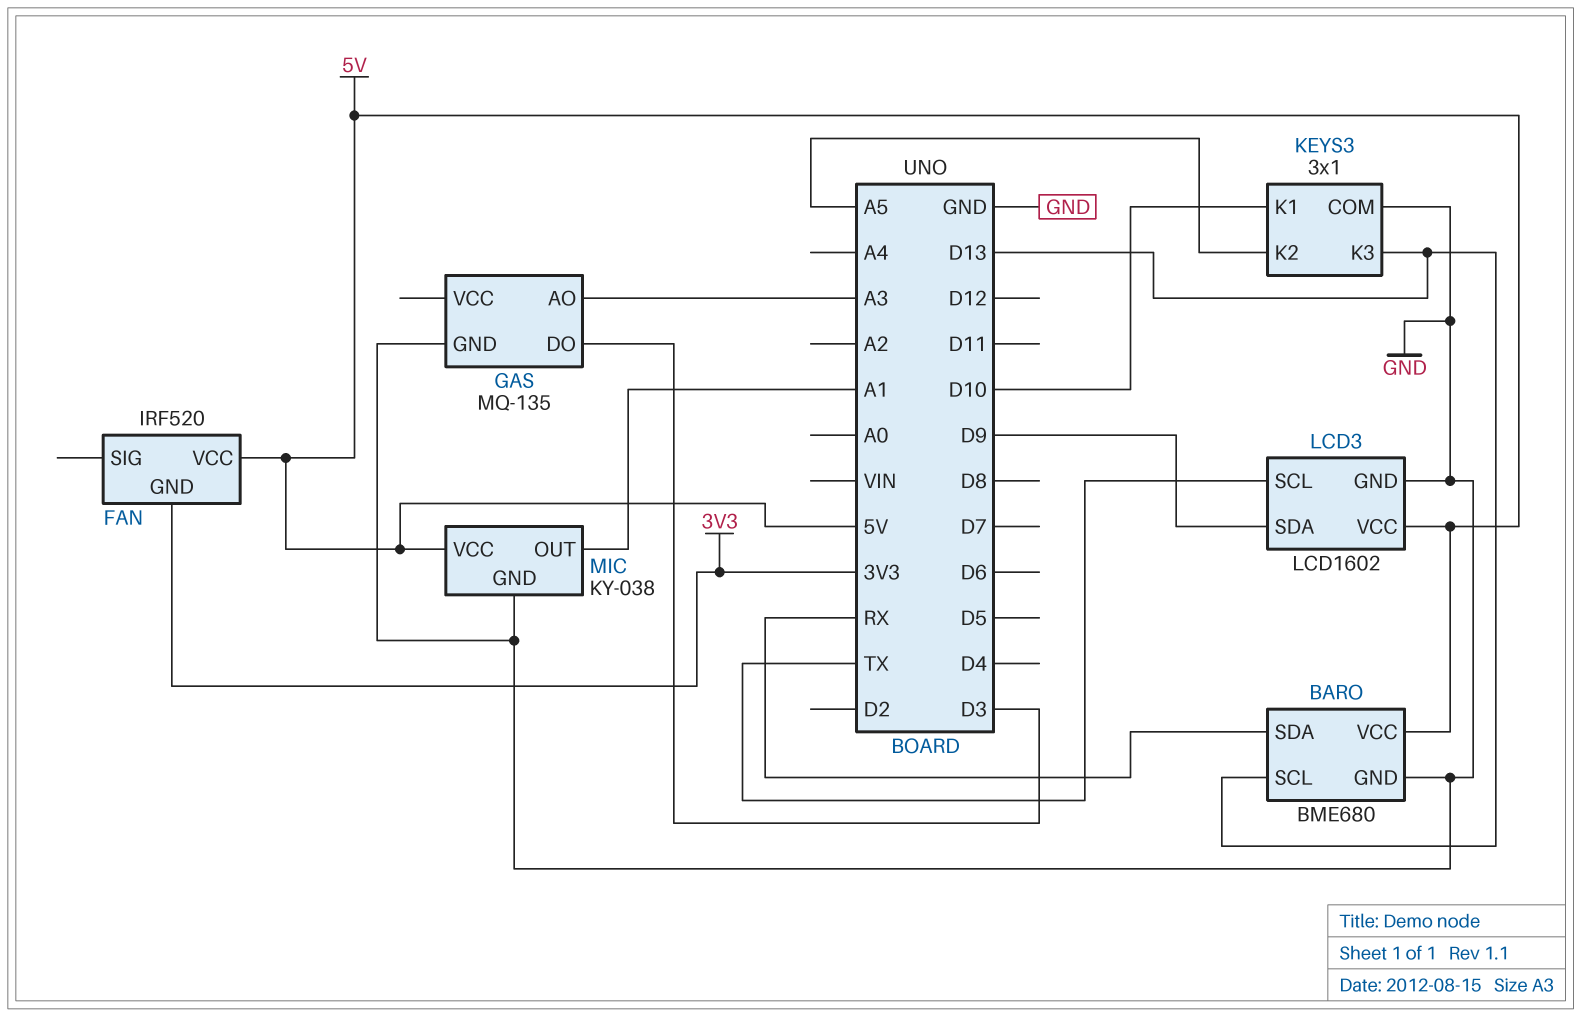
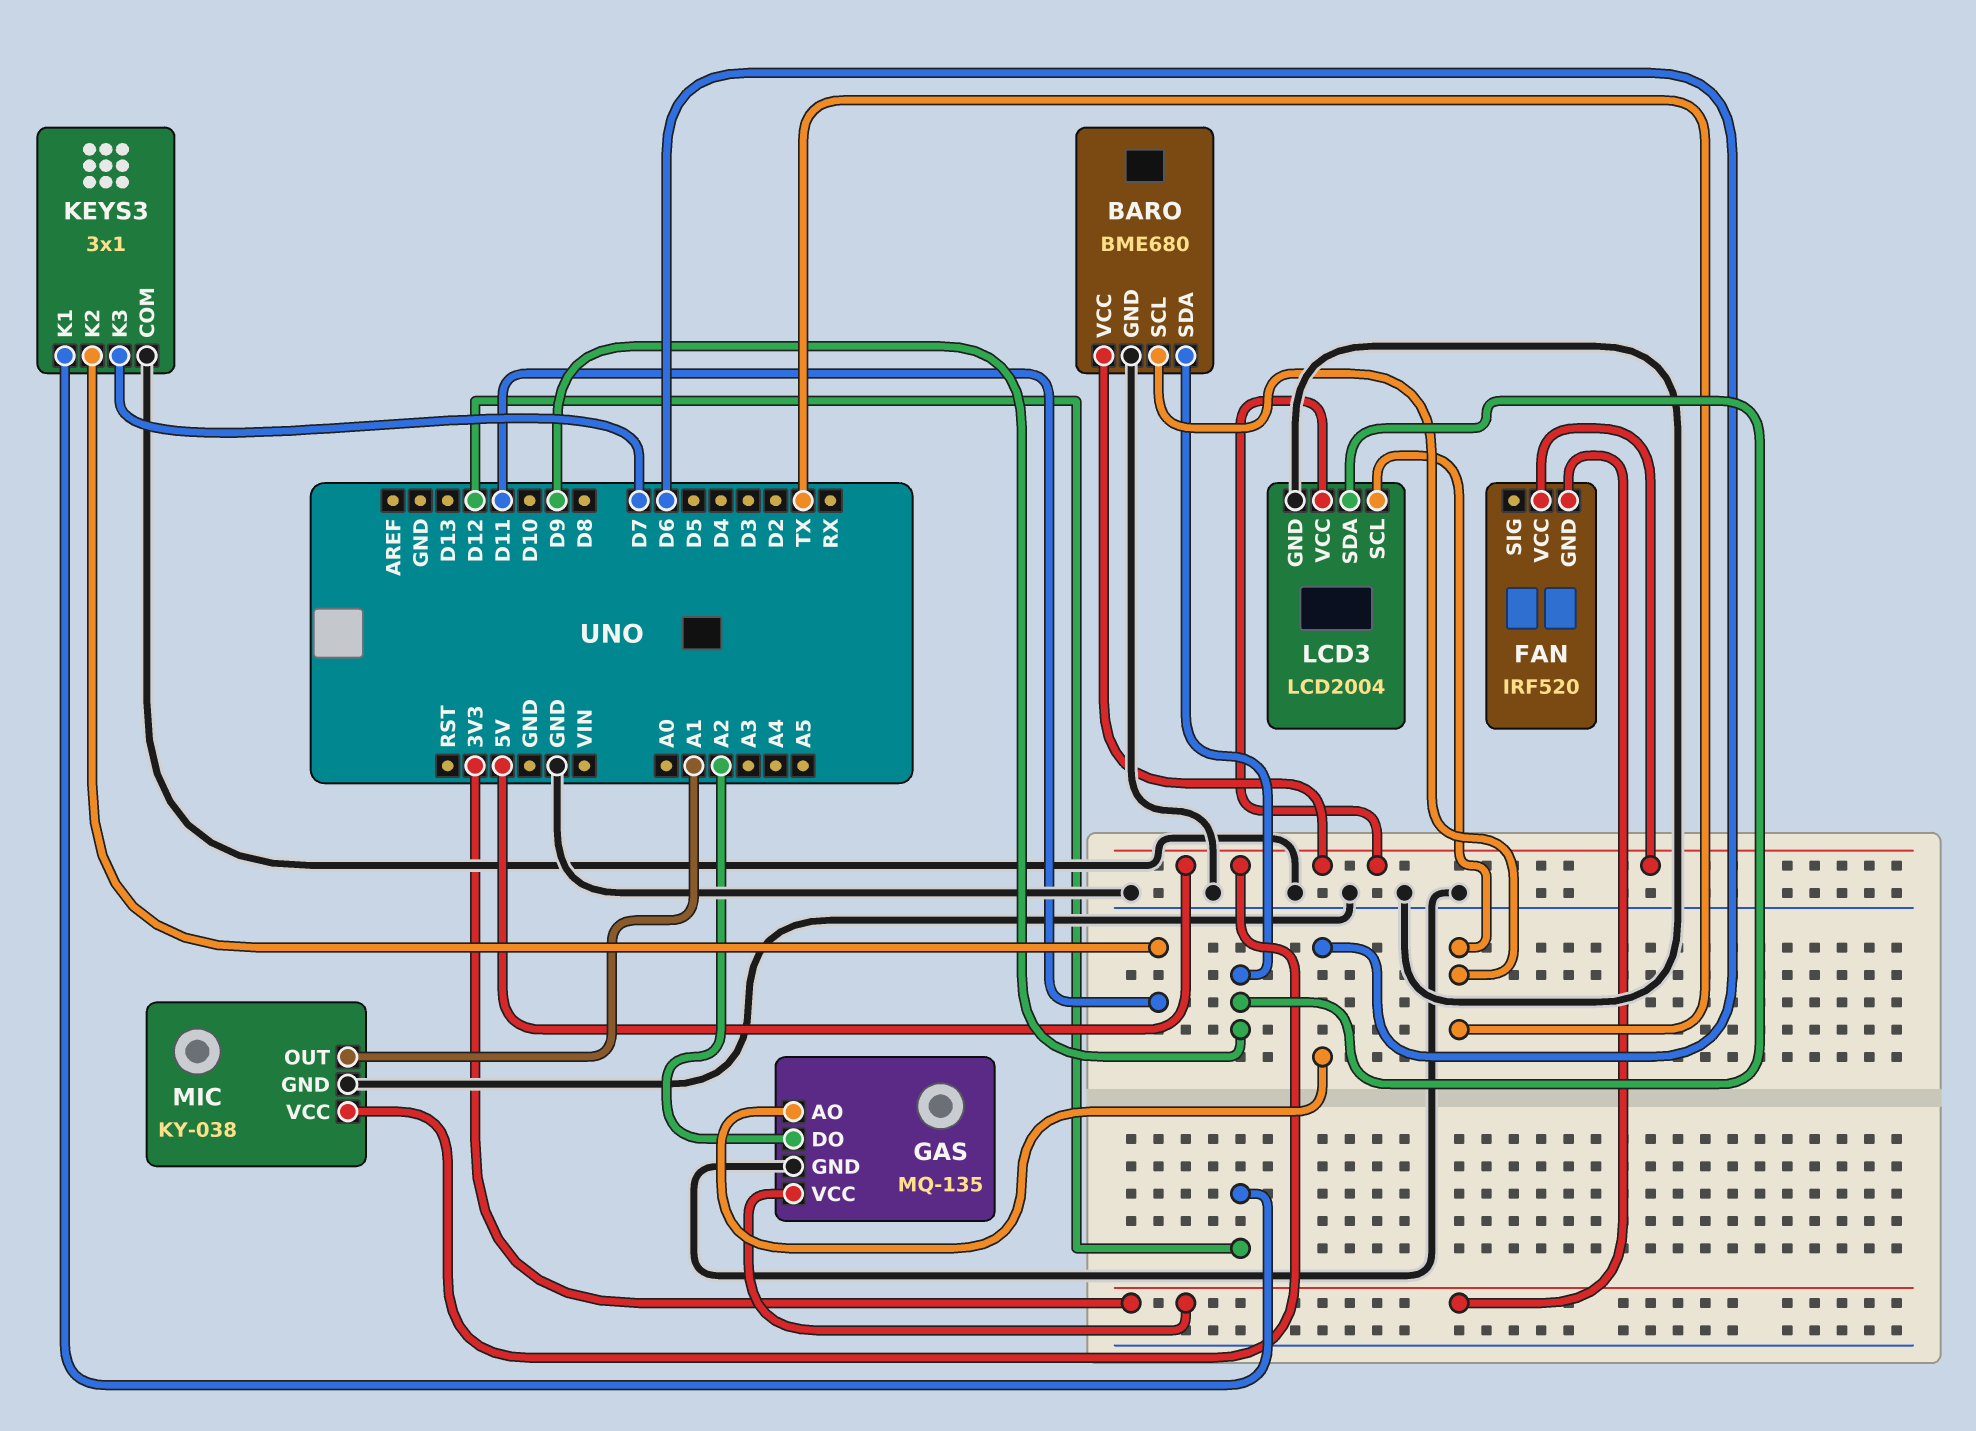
BARO pin SCL: D13 -> TX
BARO pin SDA: RX -> D9
GAS pin AO: A3 -> D6
GAS pin DO: D3 -> A2
GAS pin VCC: none -> 3V3
KEYS3 pin K1: D10 -> D12
KEYS3 pin K2: A5 -> D11
KEYS3 pin K3: D13 -> D7
LCD3: LCD1602 -> LCD2004

